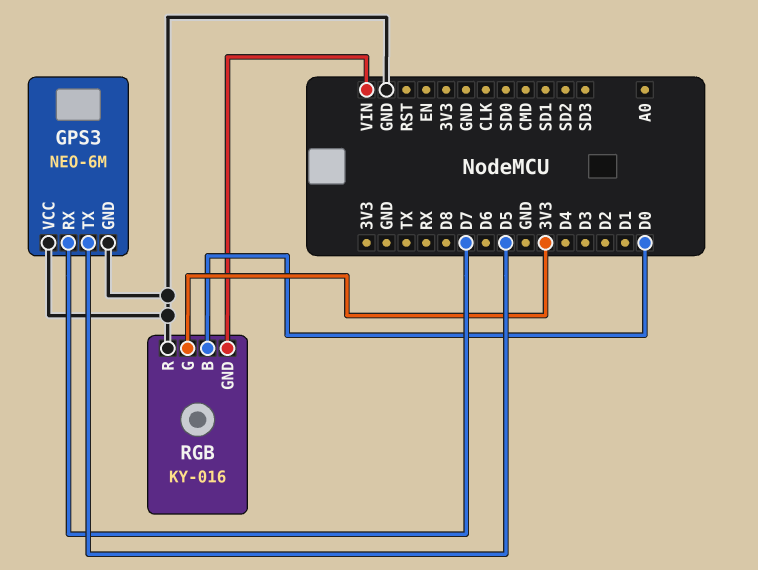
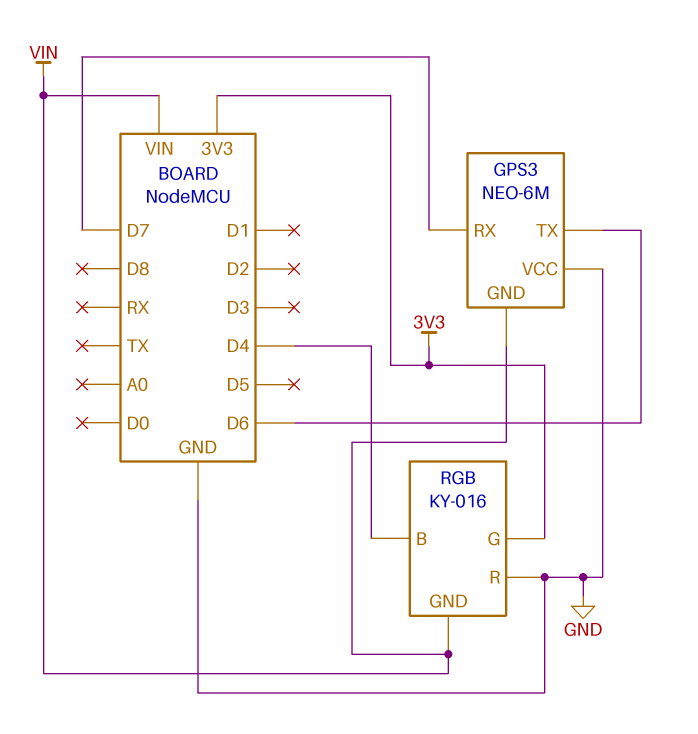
GPS3 pin GND: GND -> VIN
GPS3 pin TX: D5 -> D6
RGB pin B: D0 -> D4

